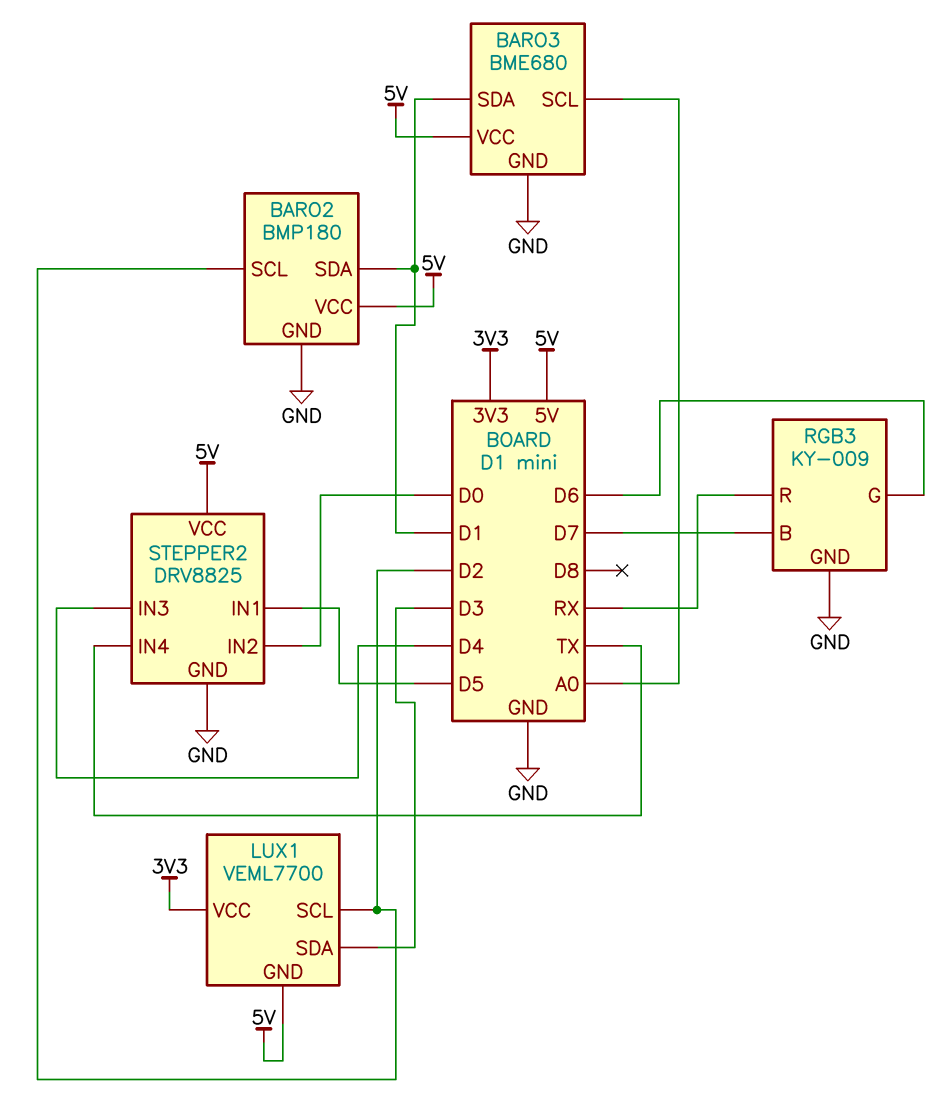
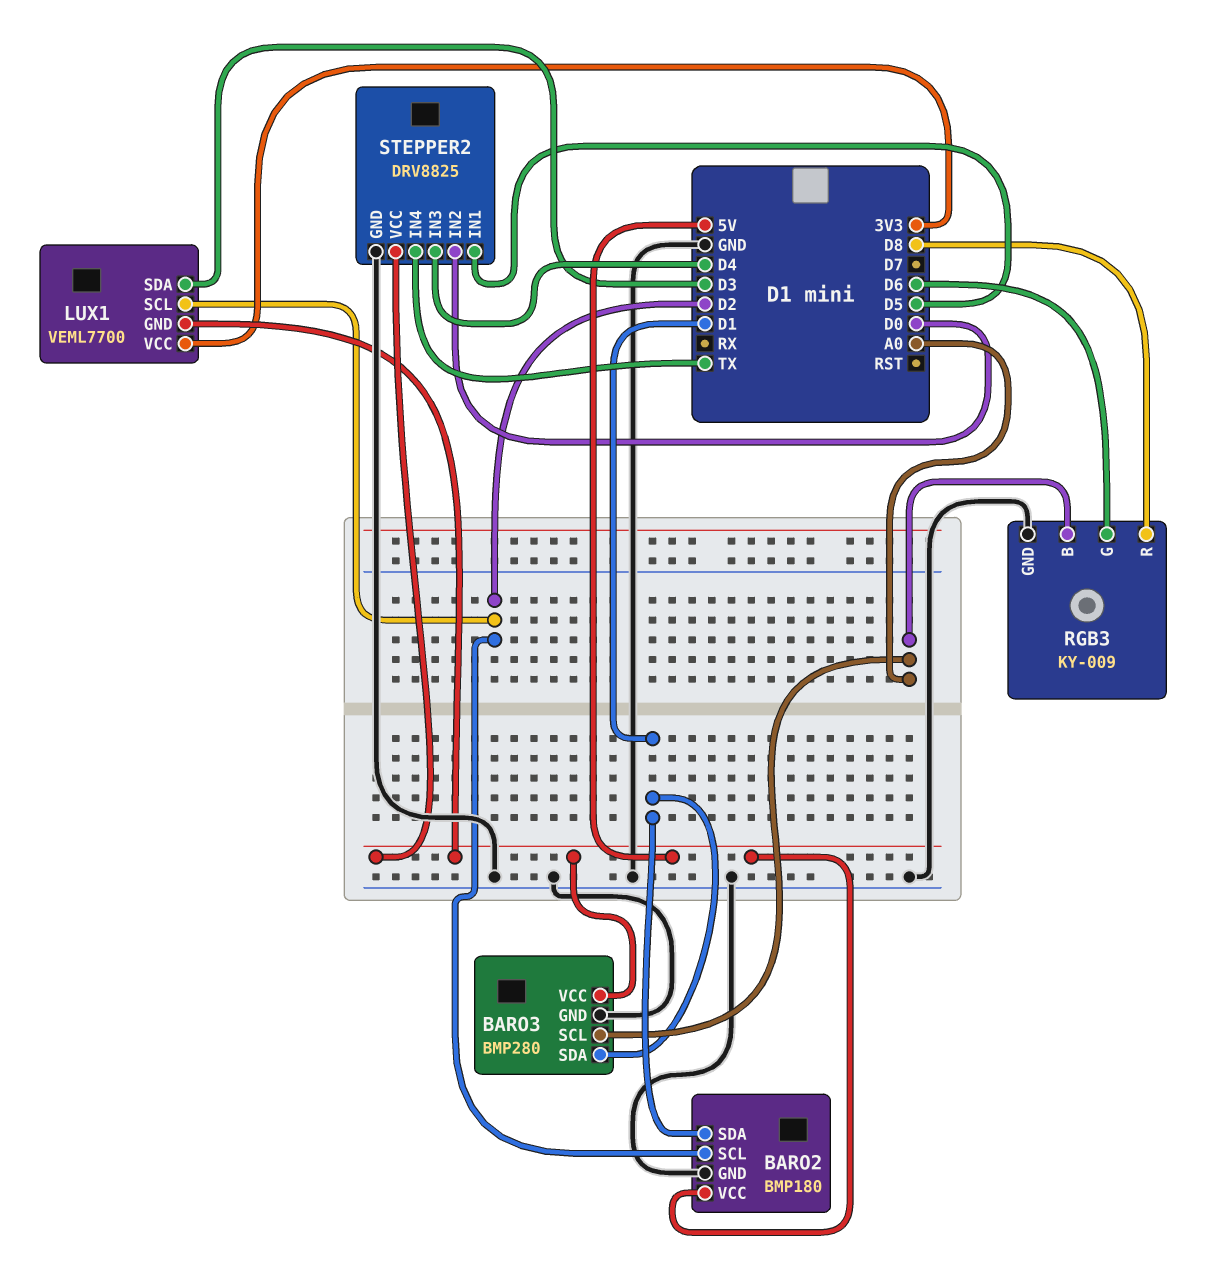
BARO3: BME680 -> BMP280
RGB3 pin B: D7 -> A0
RGB3 pin R: RX -> D8

